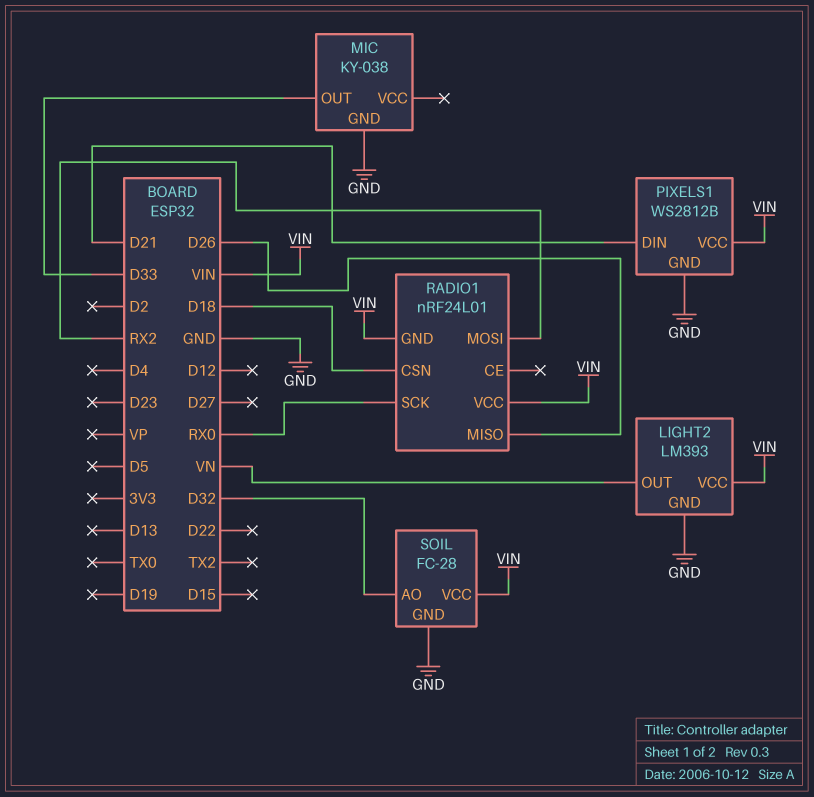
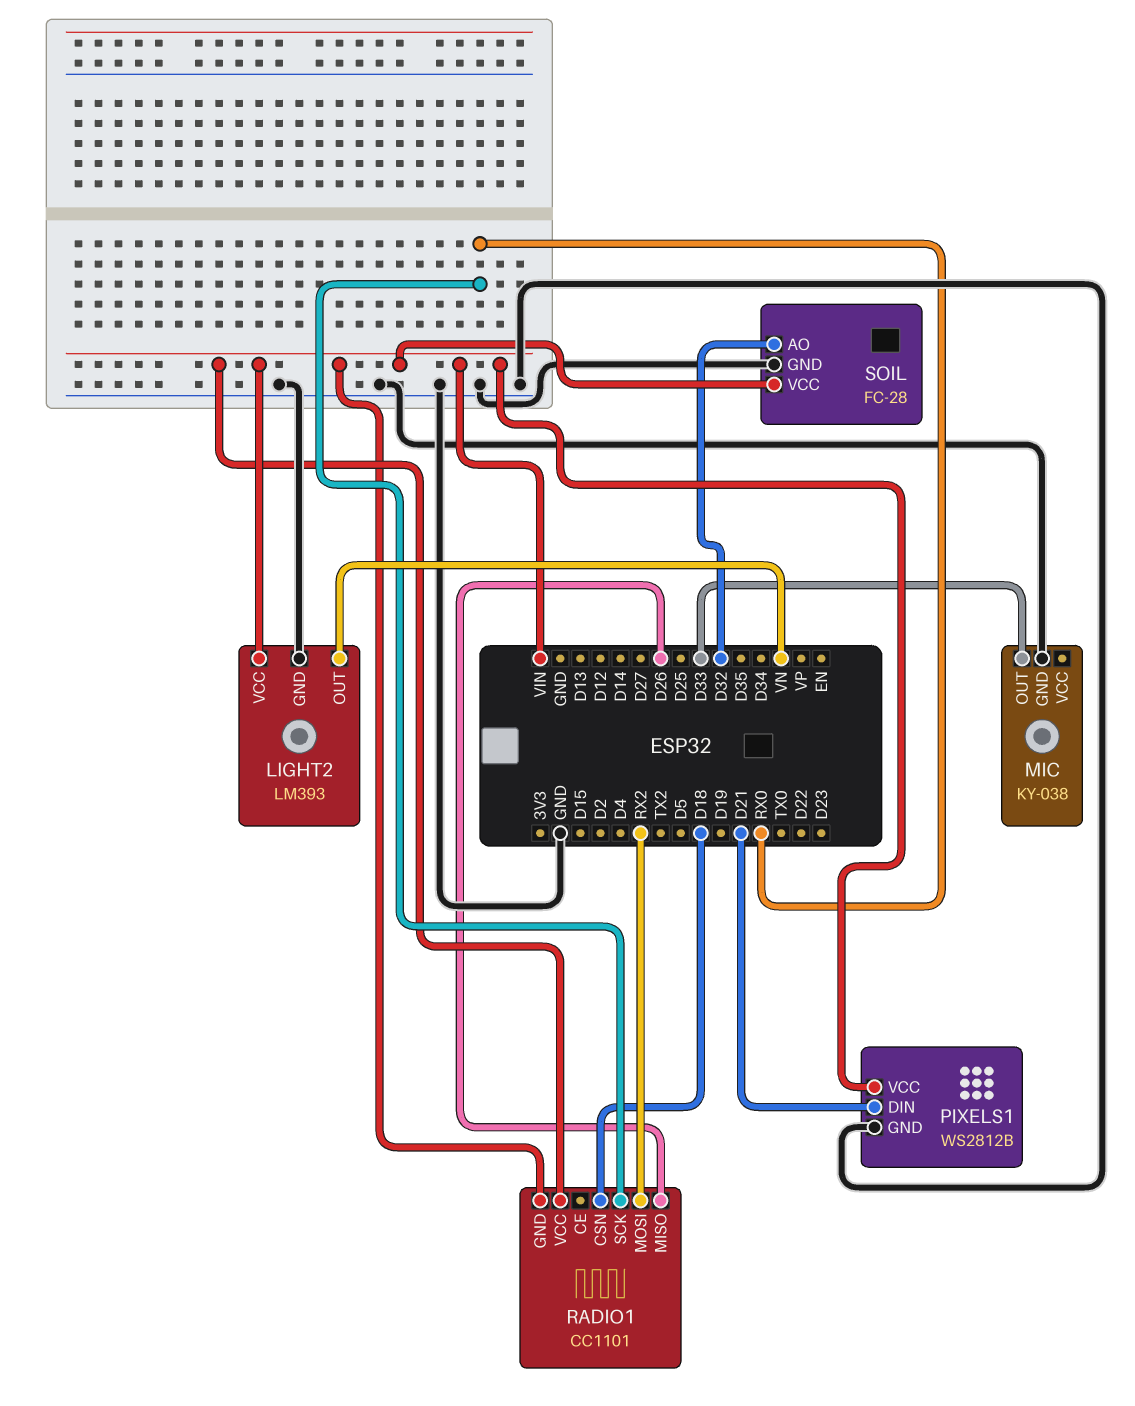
RADIO1: nRF24L01 -> CC1101

